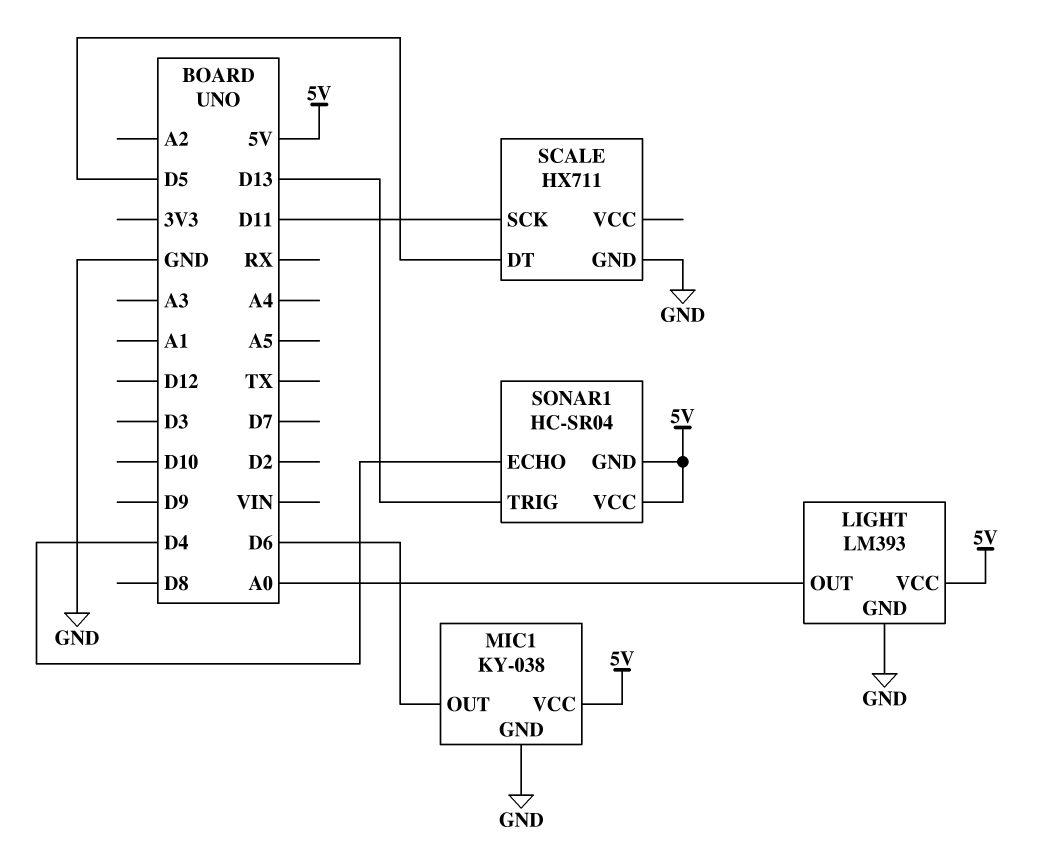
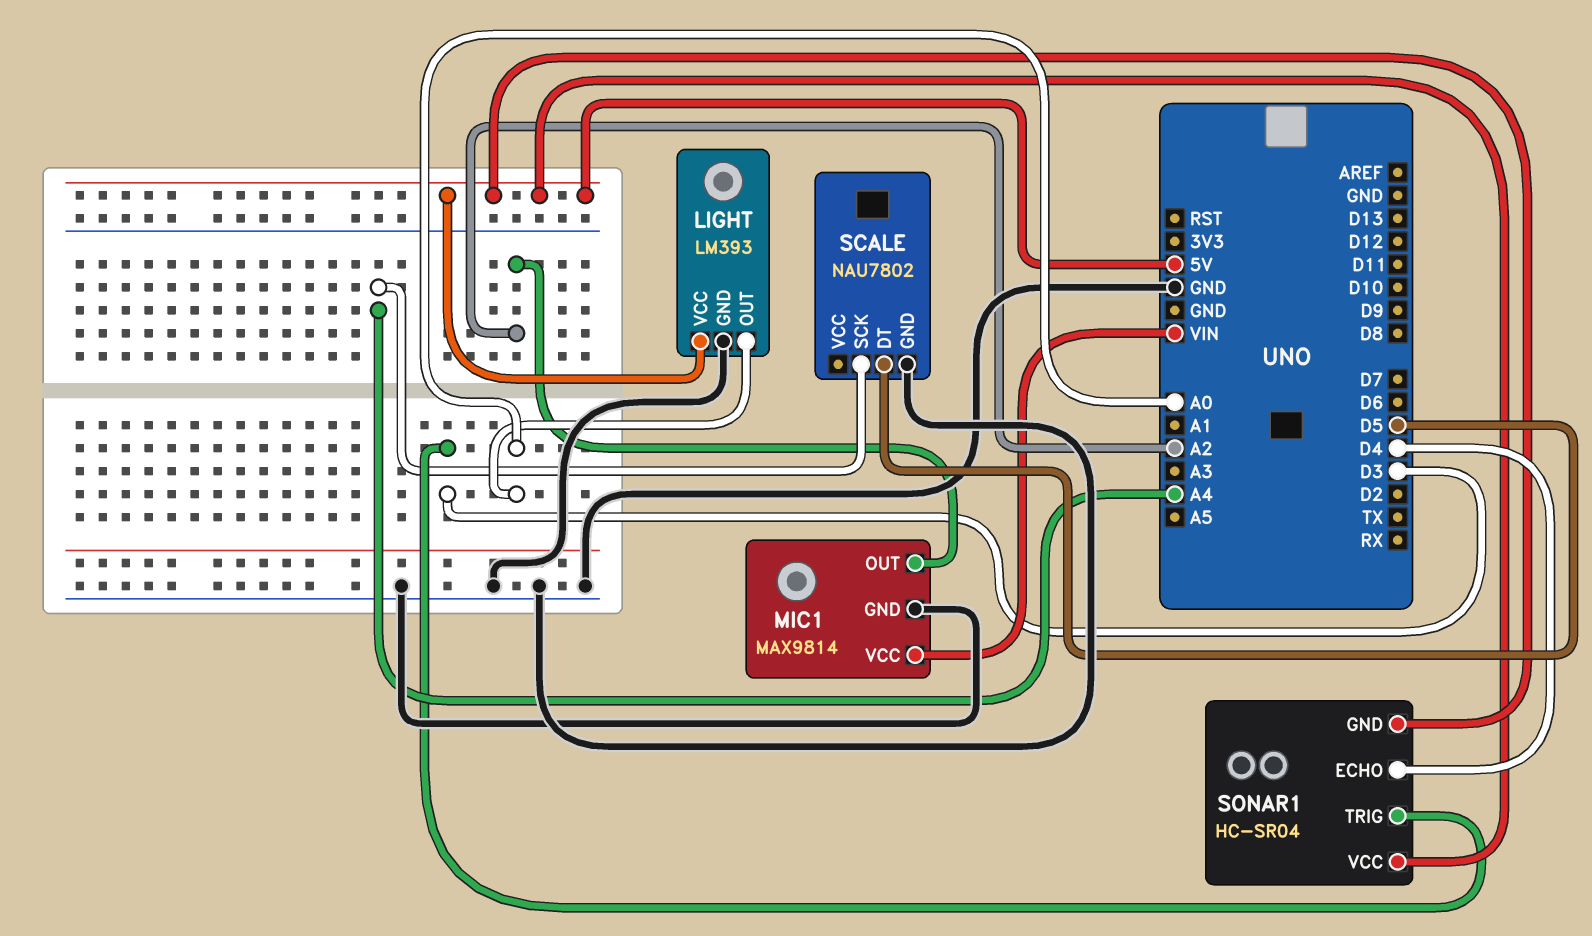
MIC1: KY-038 -> MAX9814
MIC1 pin OUT: D6 -> A2
MIC1 pin VCC: 5V -> VIN
SCALE: HX711 -> NAU7802
SCALE pin SCK: D11 -> A4
SONAR1 pin TRIG: D13 -> D3

